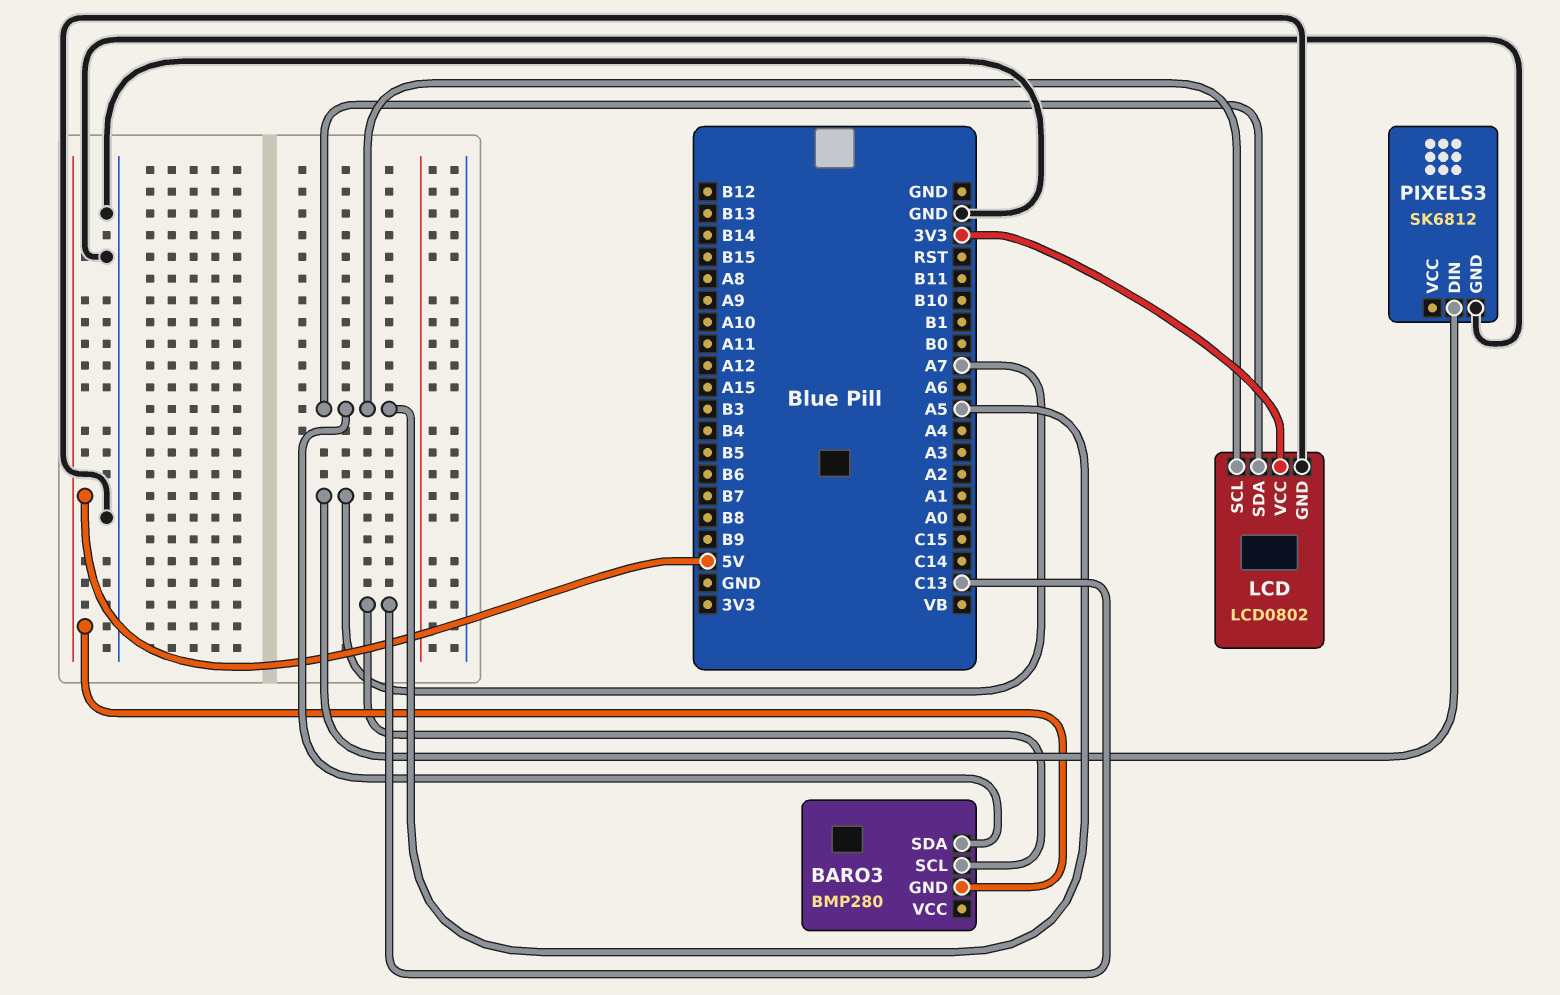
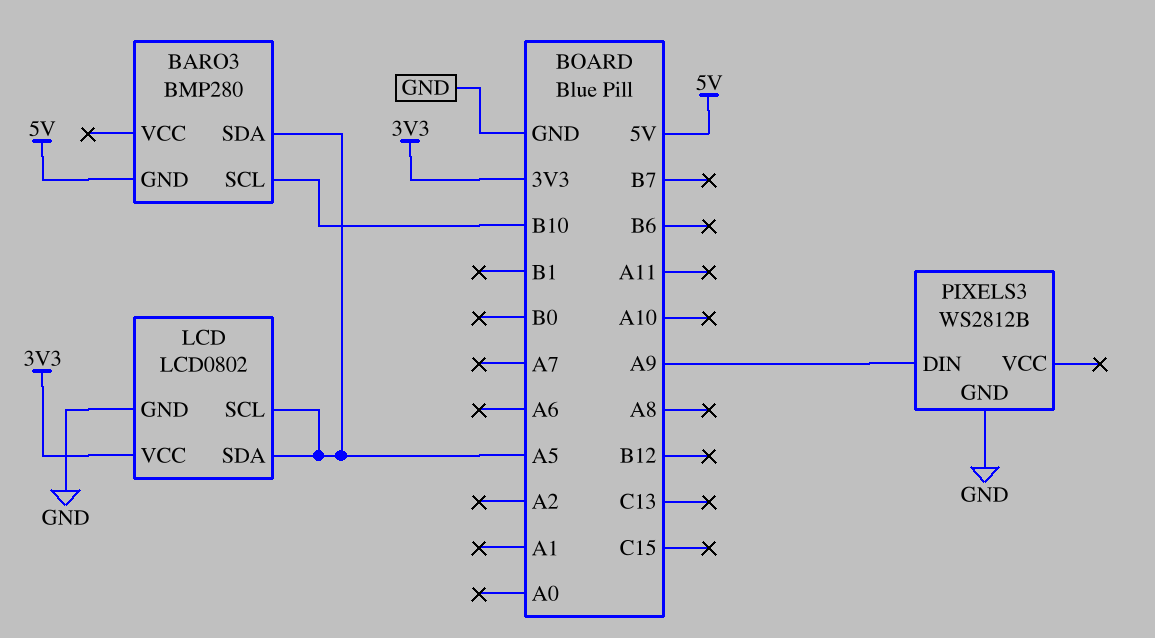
BARO3 pin SCL: C13 -> B10
PIXELS3: SK6812 -> WS2812B
PIXELS3 pin DIN: A7 -> A9

